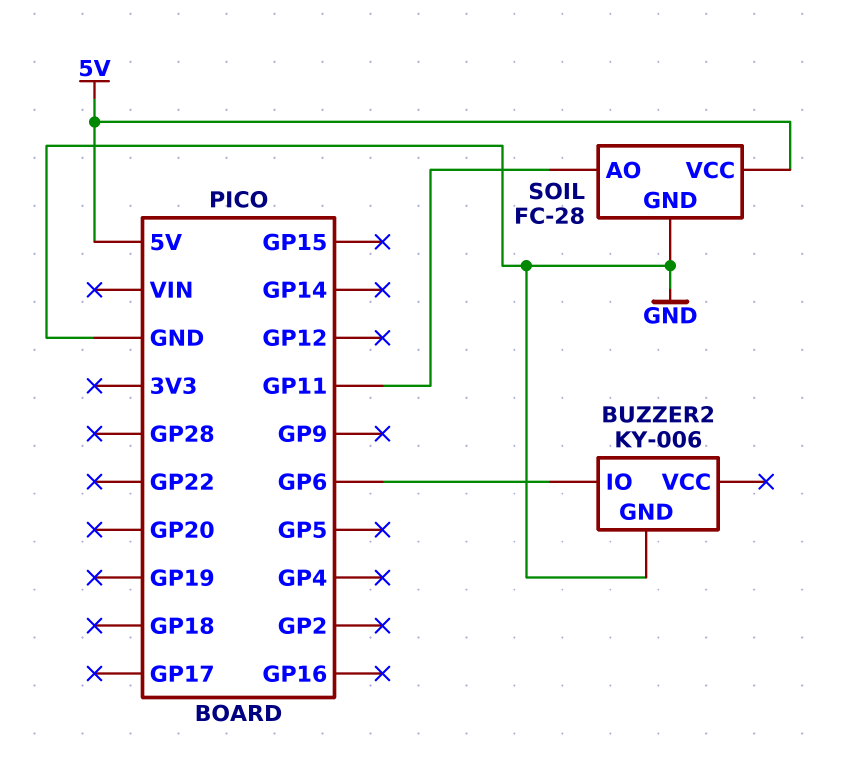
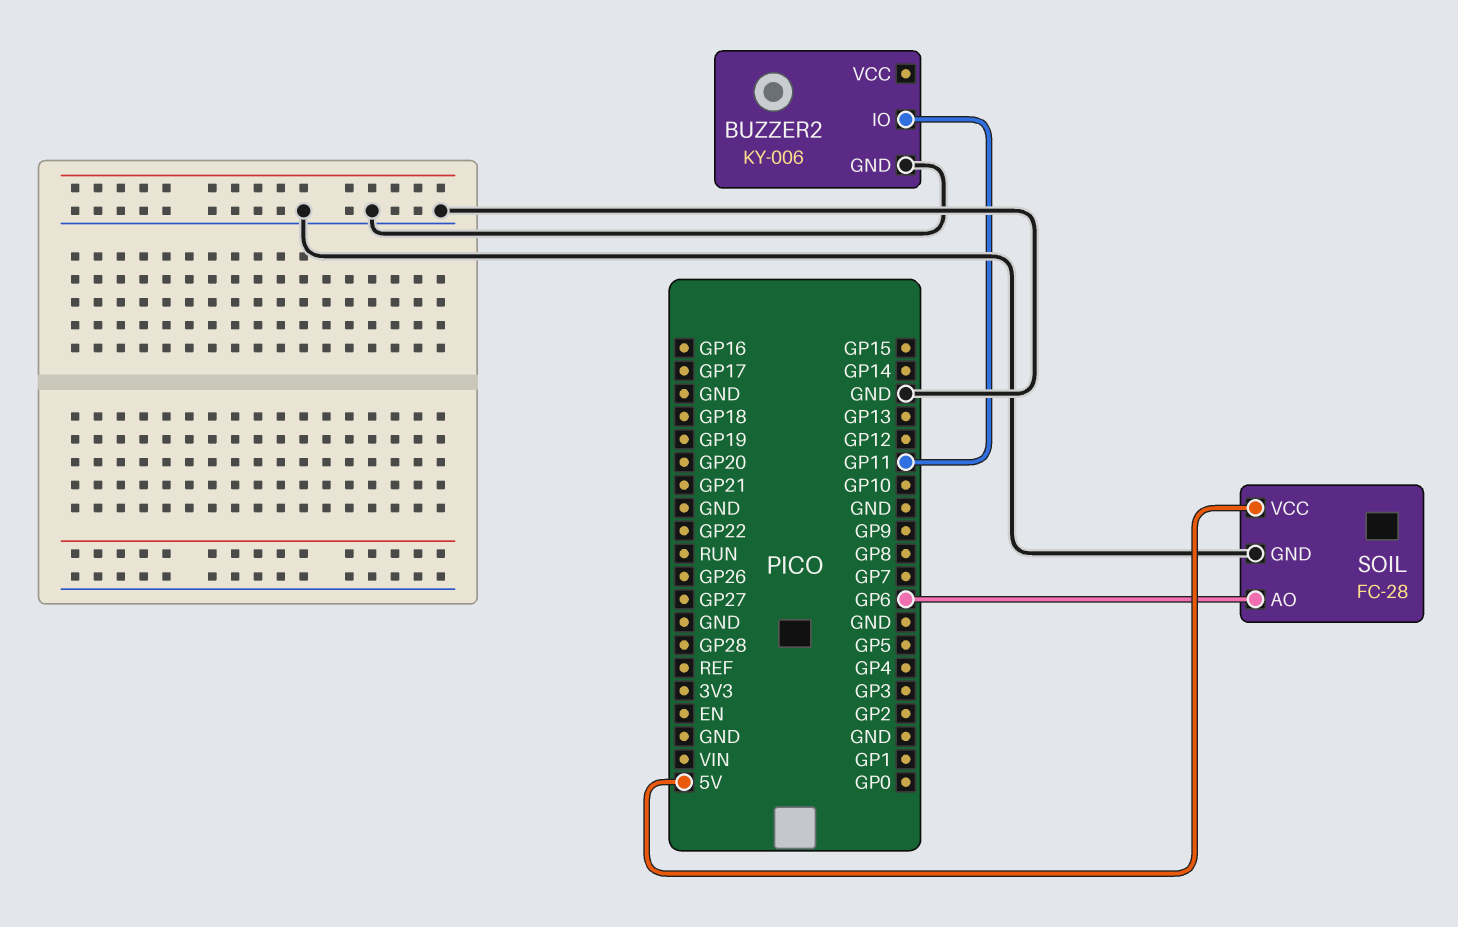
BUZZER2 pin IO: GP6 -> GP11
SOIL pin AO: GP11 -> GP6

